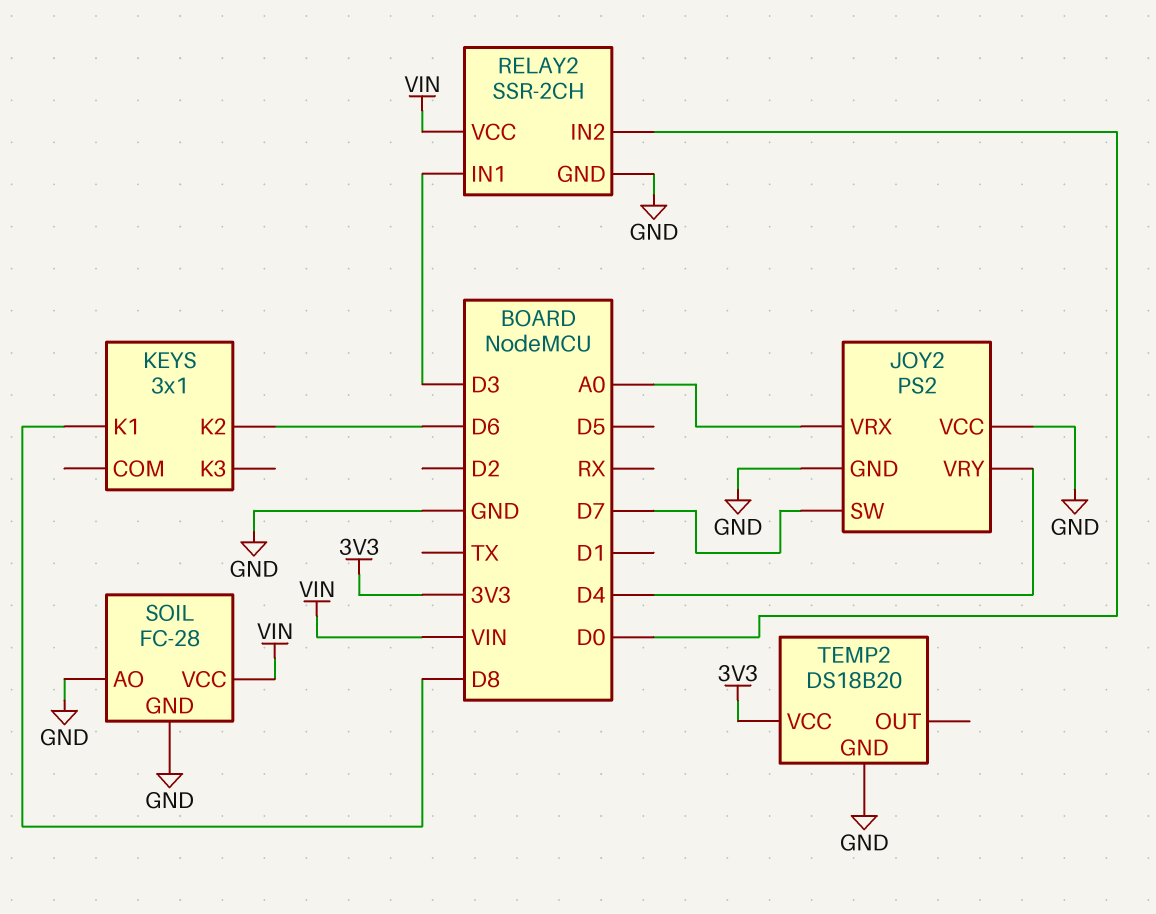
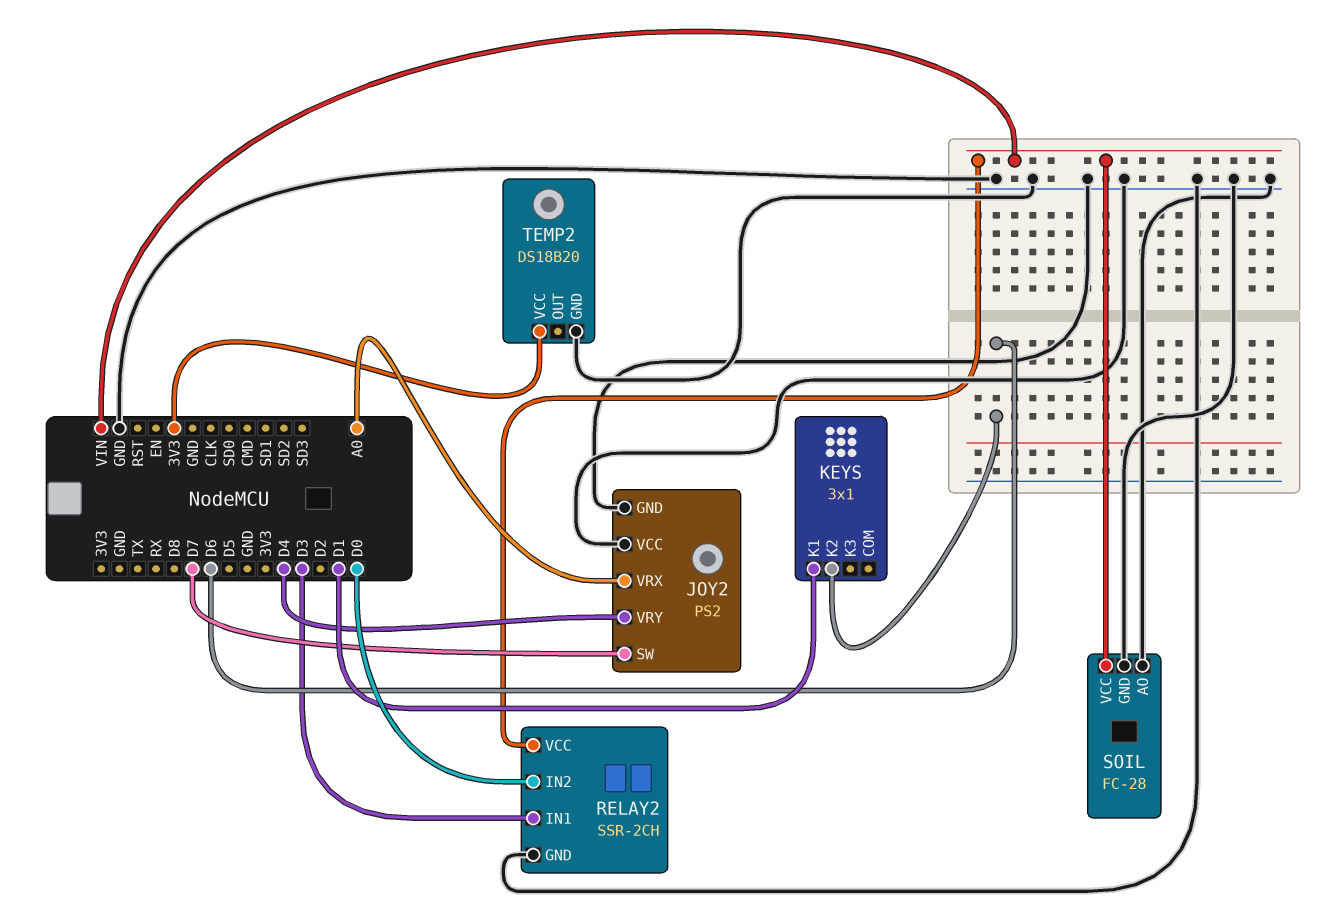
KEYS pin K1: D8 -> D1

